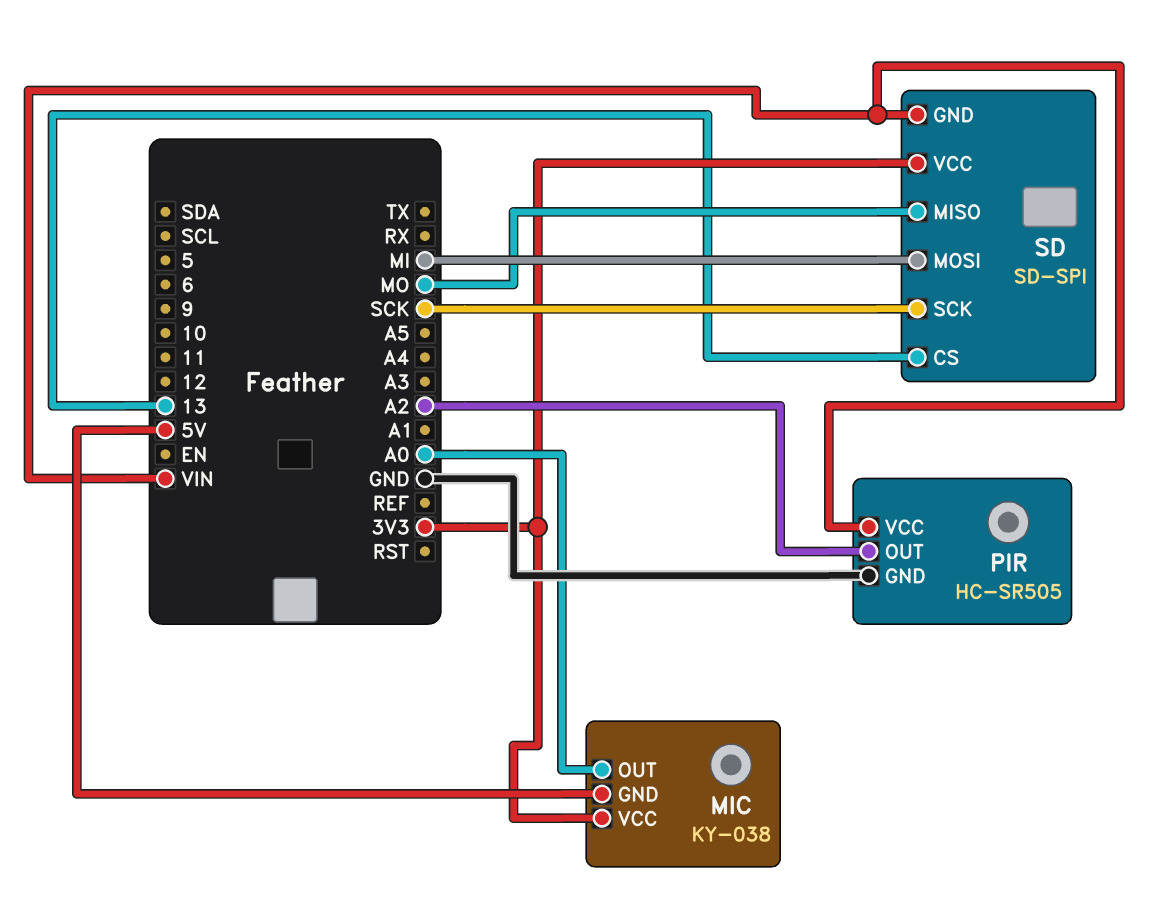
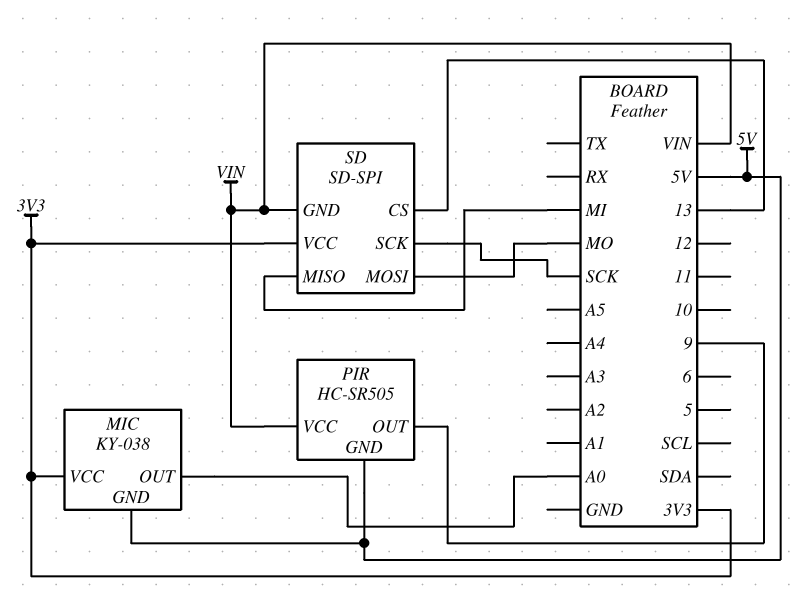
PIR pin GND: GND -> 5V
PIR pin OUT: A2 -> 9
SD pin MISO: MO -> MI
SD pin MOSI: MI -> MO

